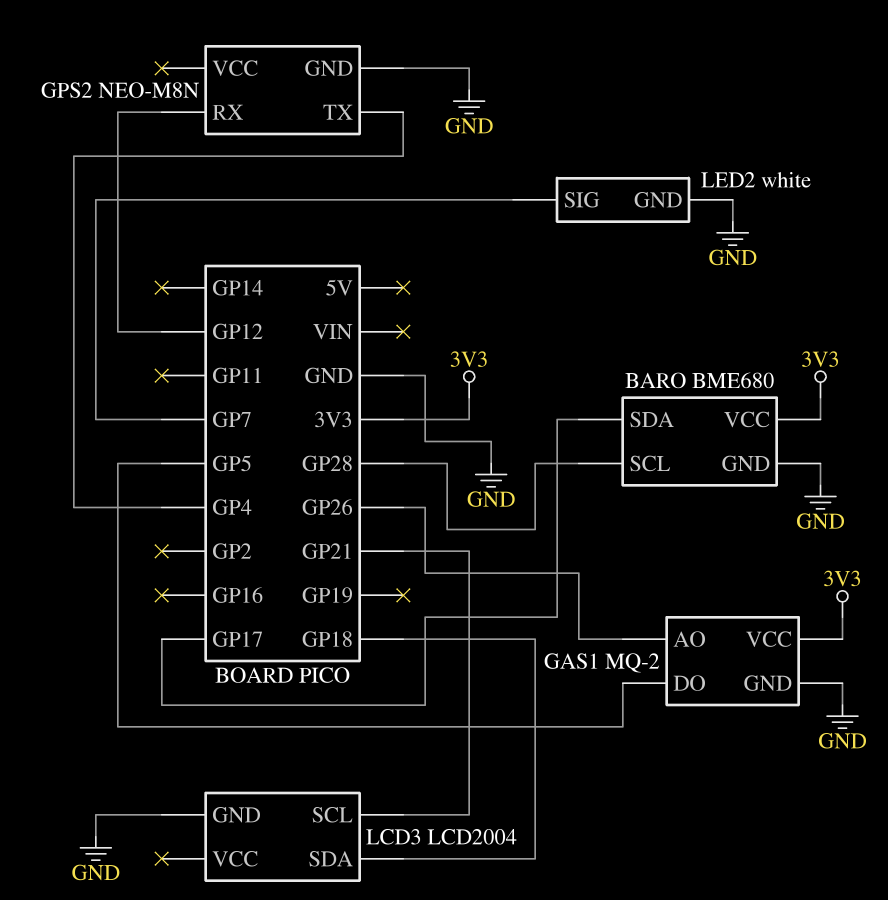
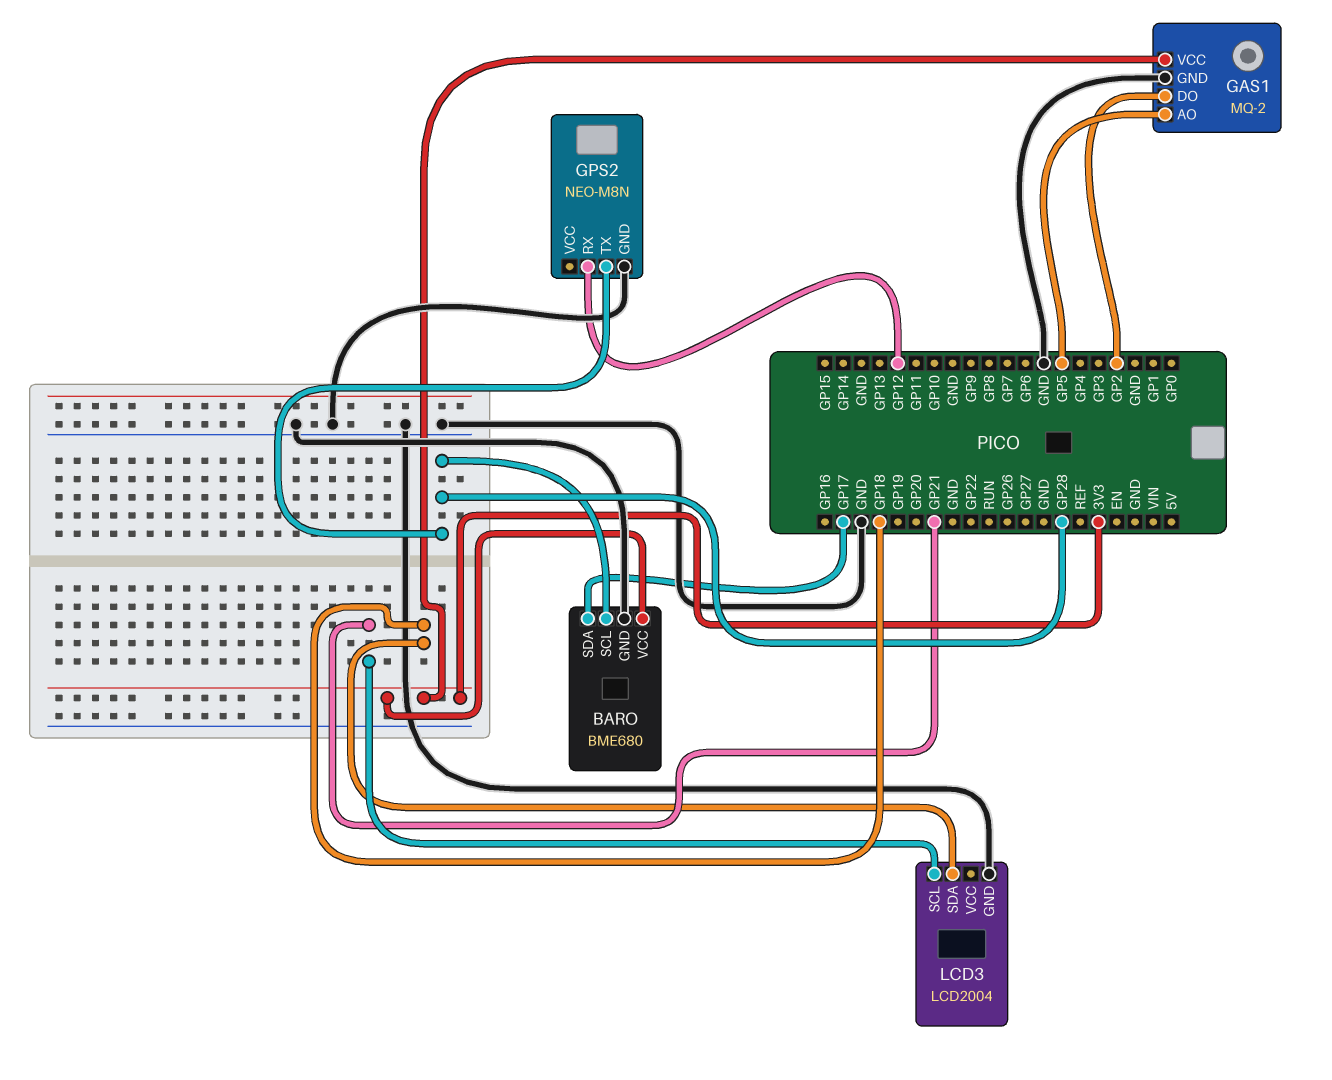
GAS1 pin AO: GP26 -> GP5
GAS1 pin DO: GP5 -> GP2
GPS2 pin TX: GP4 -> GP28
LED2: white -> none
LED2 pin GND: GND -> none
LED2 pin SIG: GP7 -> none

